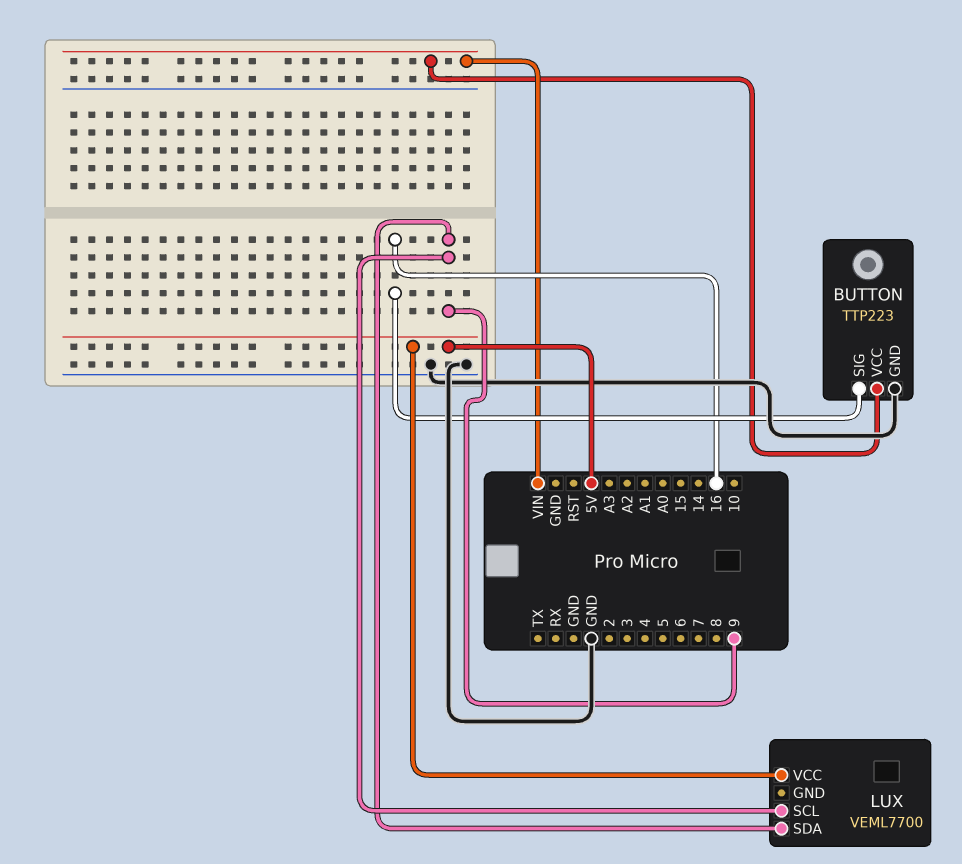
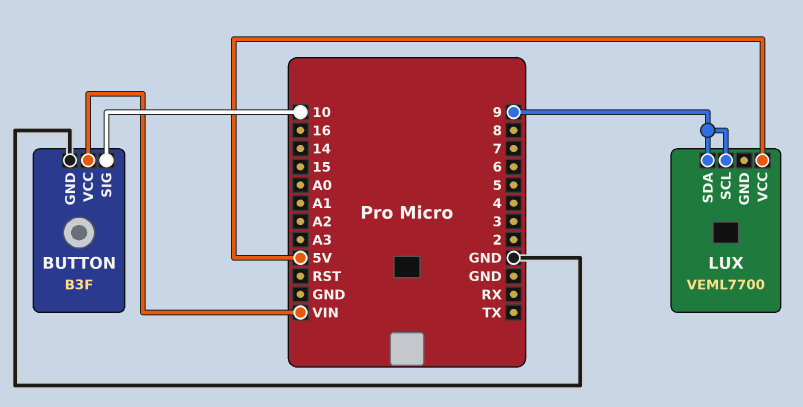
BUTTON: TTP223 -> B3F
BUTTON pin SIG: 16 -> 10

